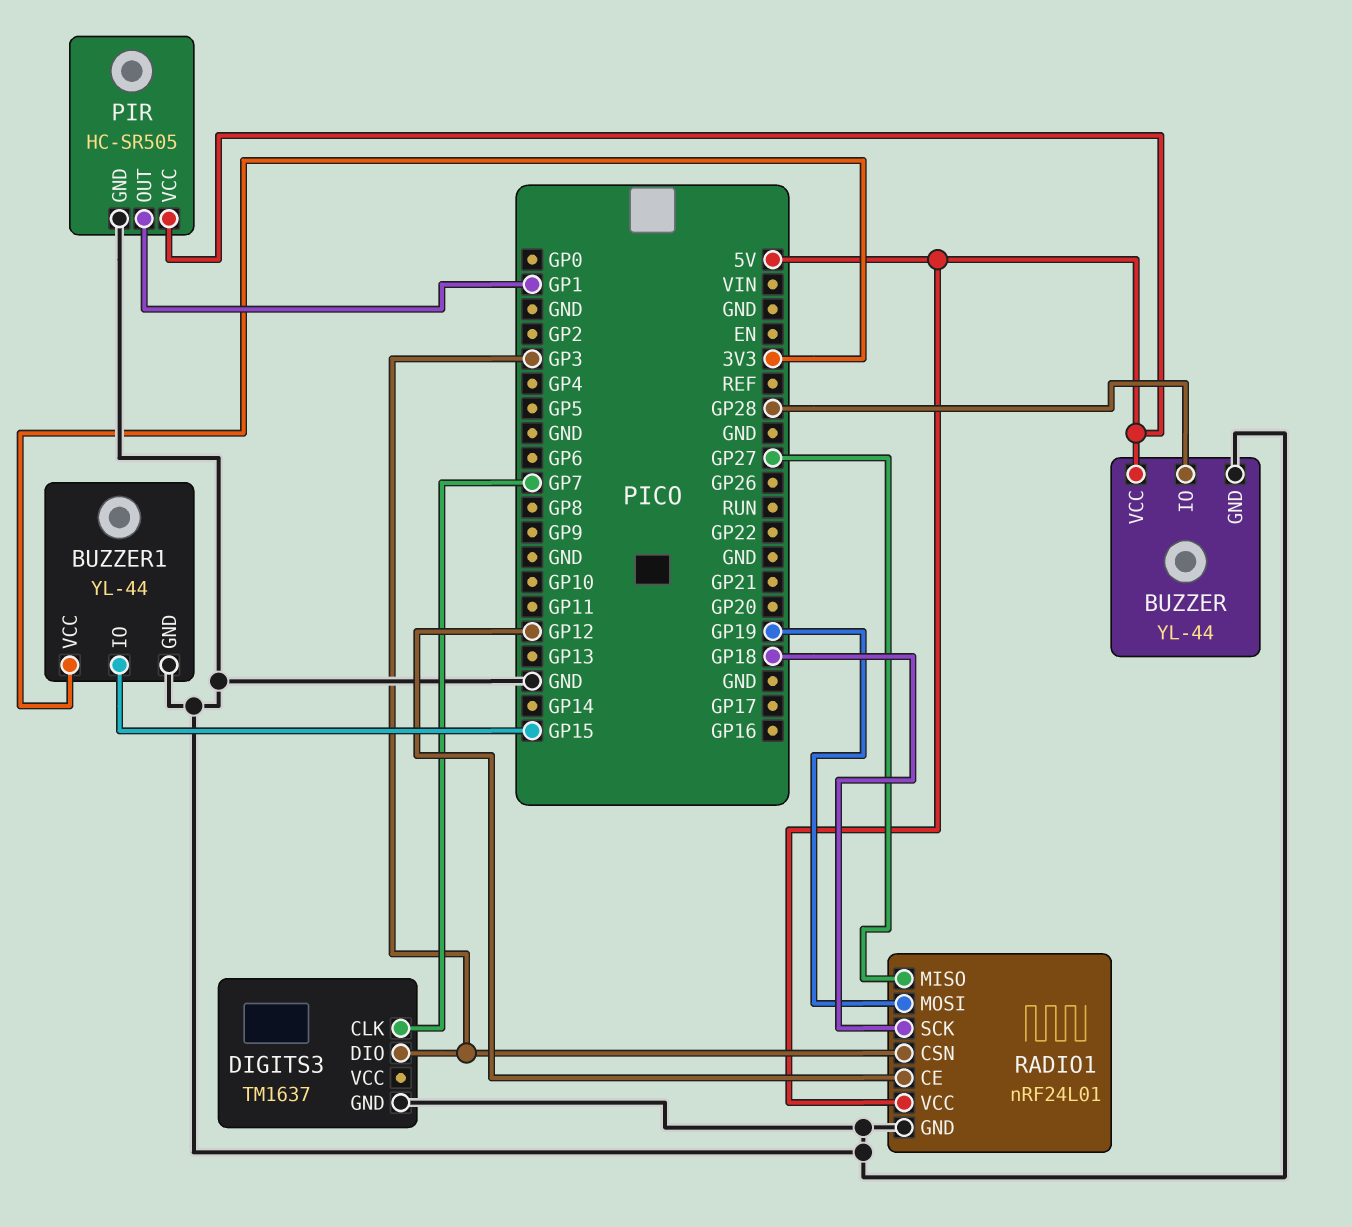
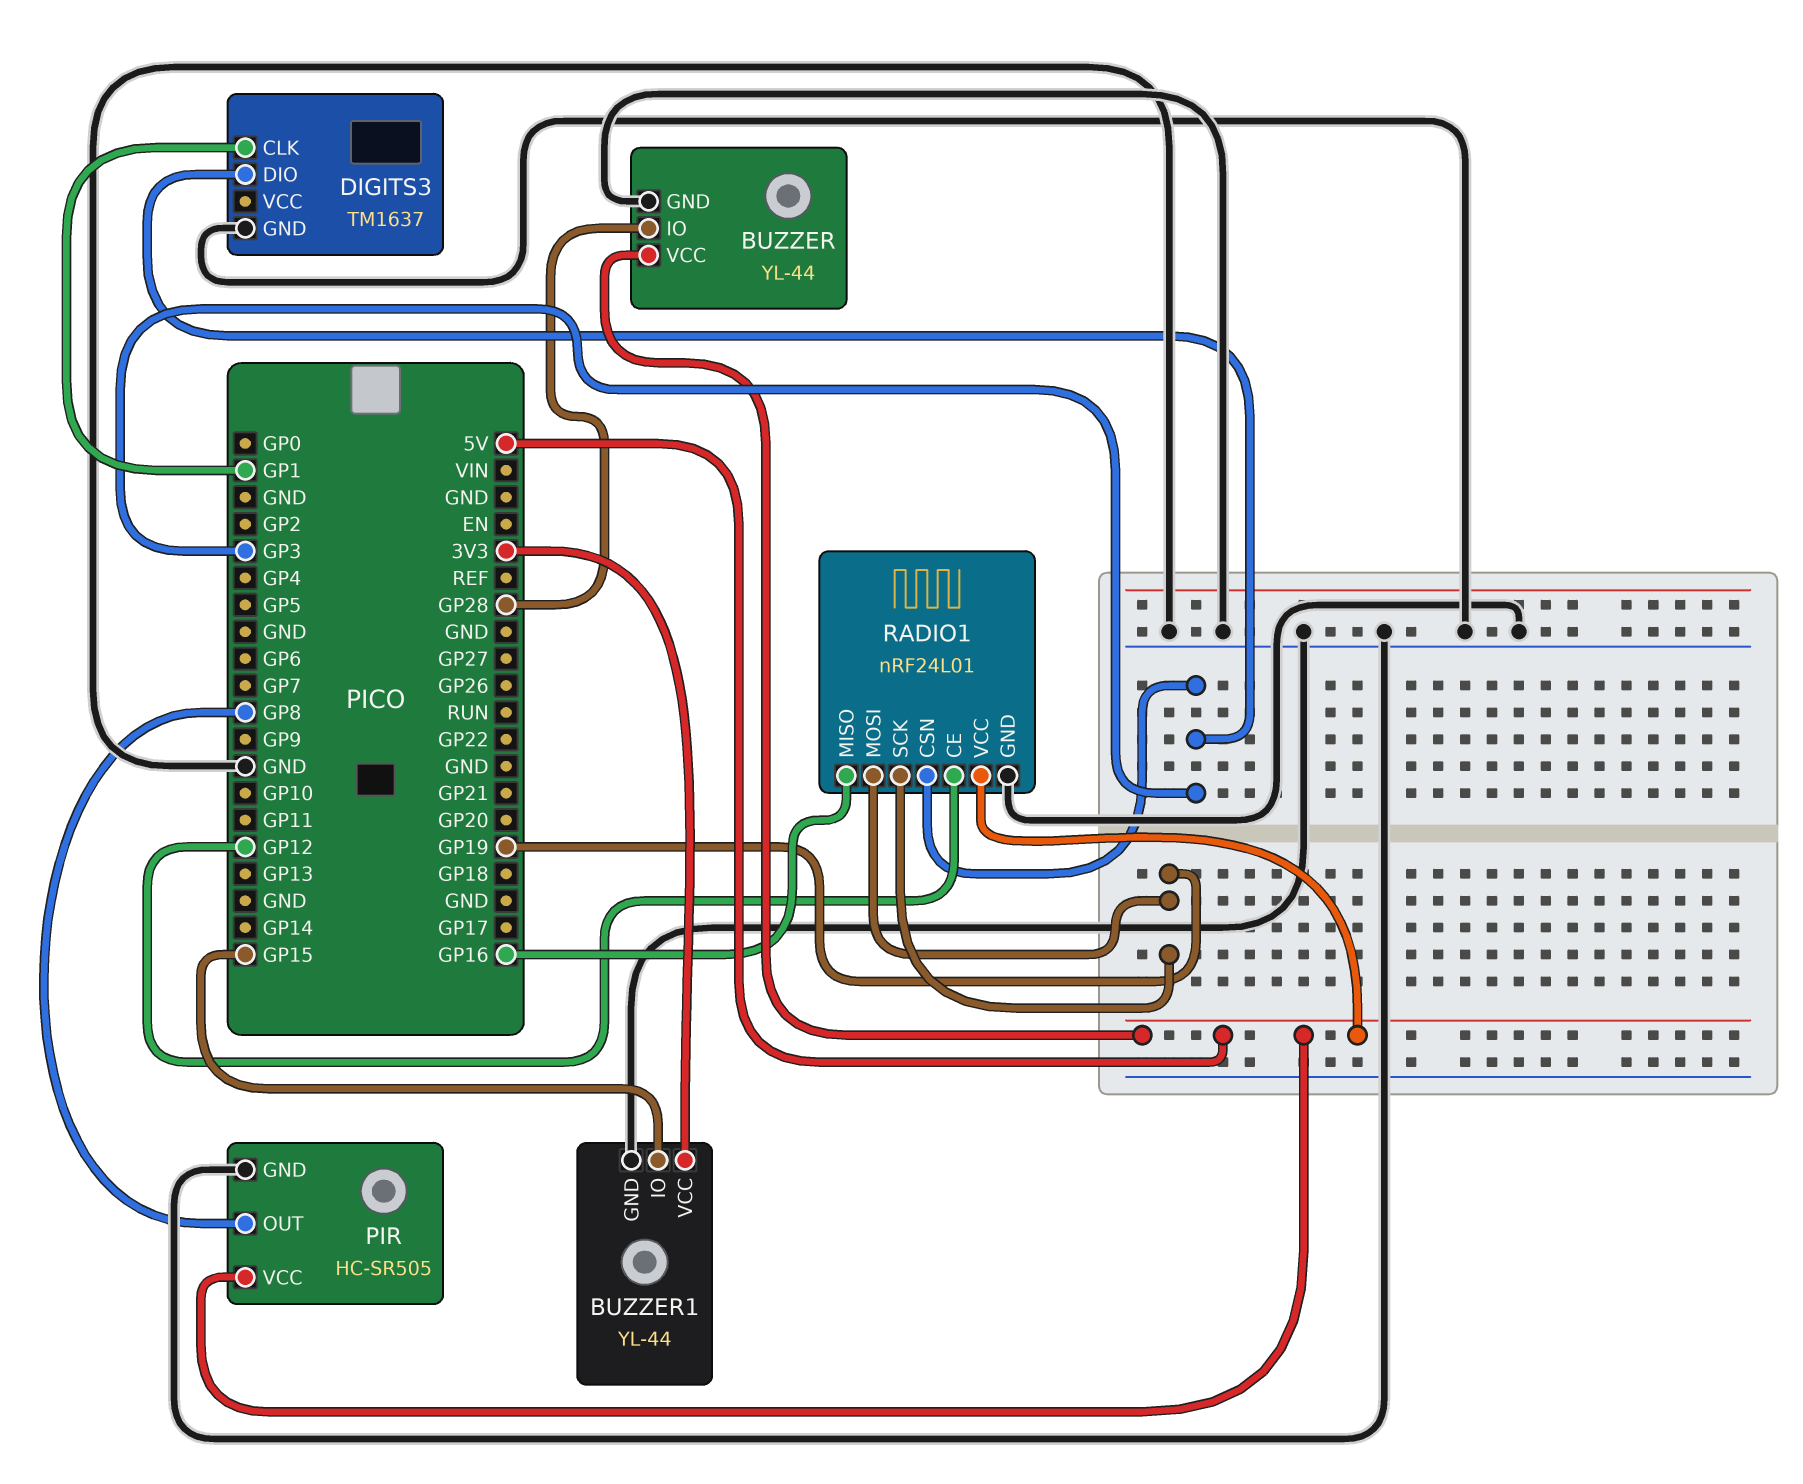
DIGITS3 pin CLK: GP7 -> GP1
PIR pin OUT: GP1 -> GP8
RADIO1 pin MISO: GP27 -> GP16
RADIO1 pin SCK: GP18 -> GP19

